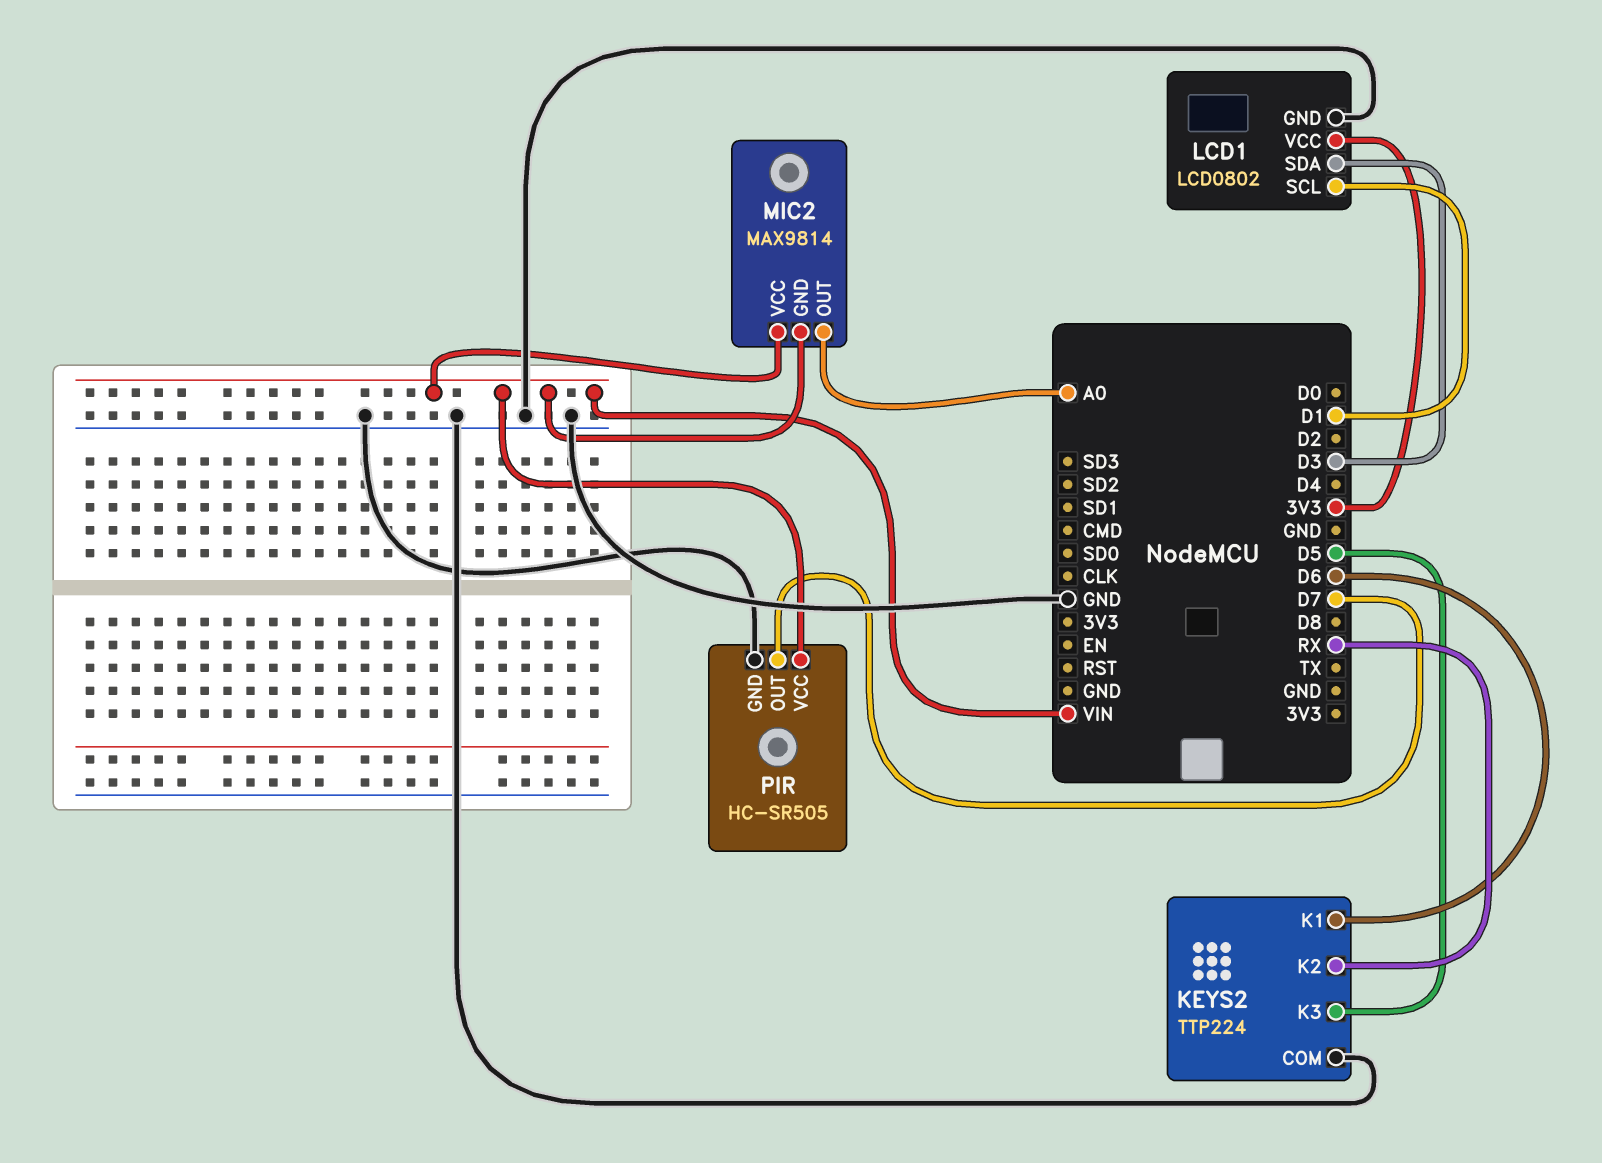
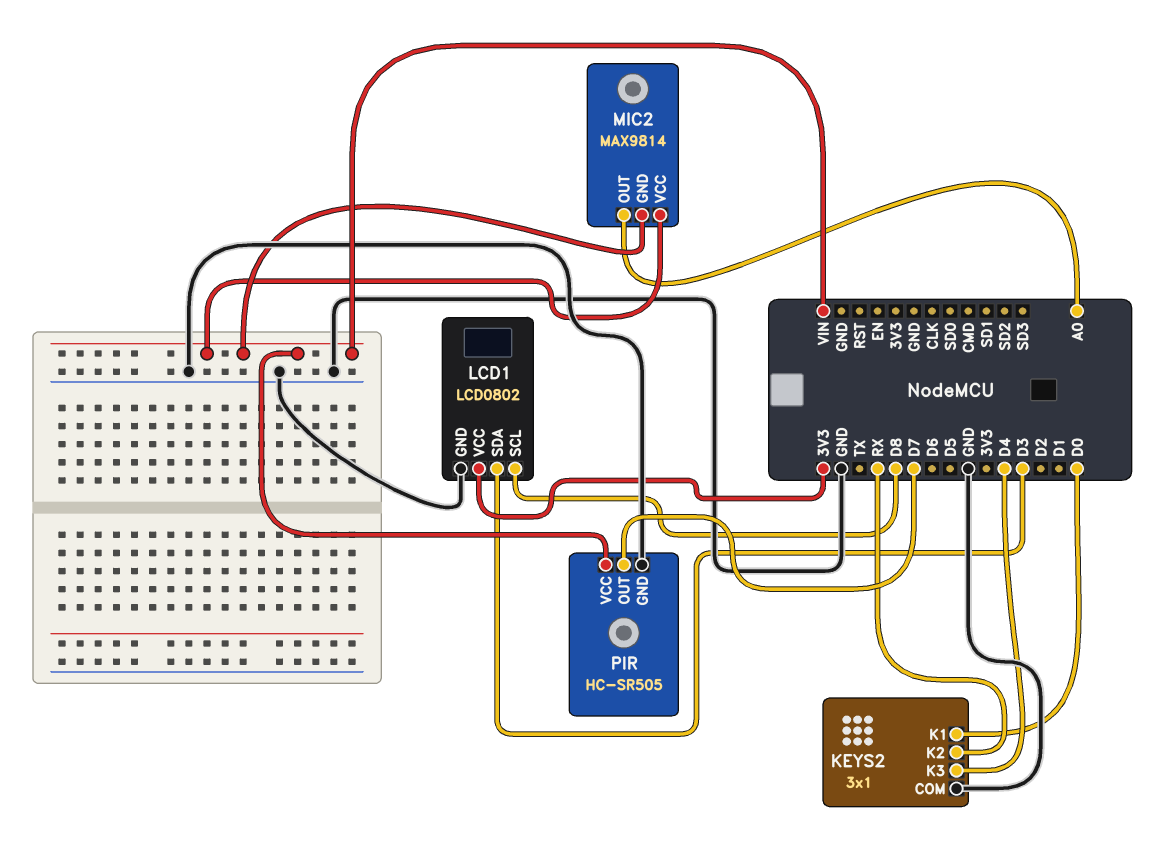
KEYS2: TTP224 -> 3x1
KEYS2 pin K1: D6 -> D0
KEYS2 pin K3: D5 -> D4
LCD1 pin SCL: D1 -> D8

